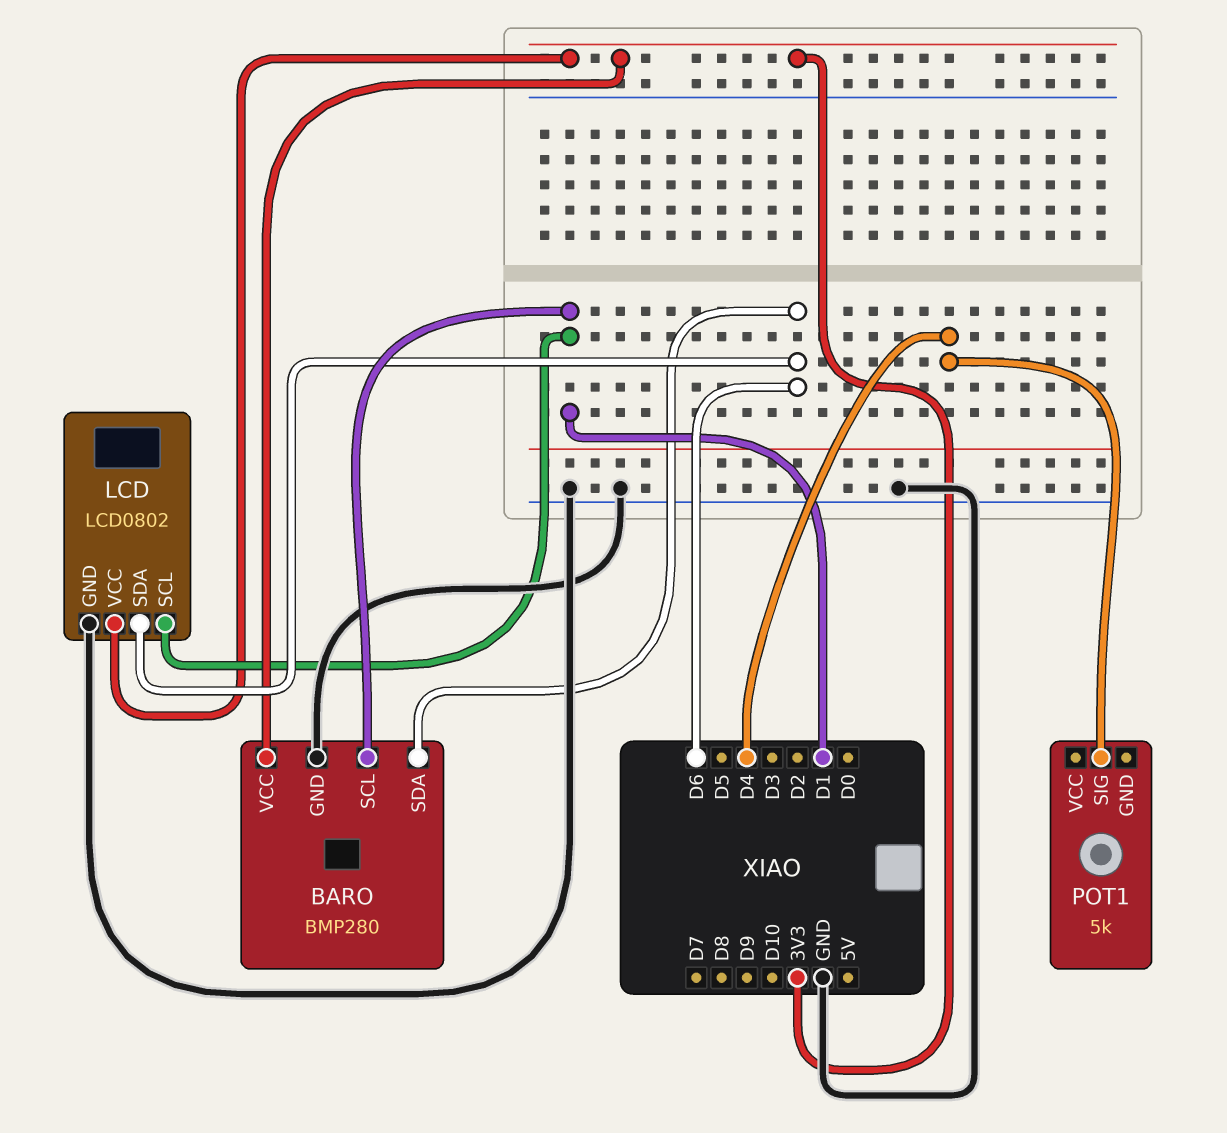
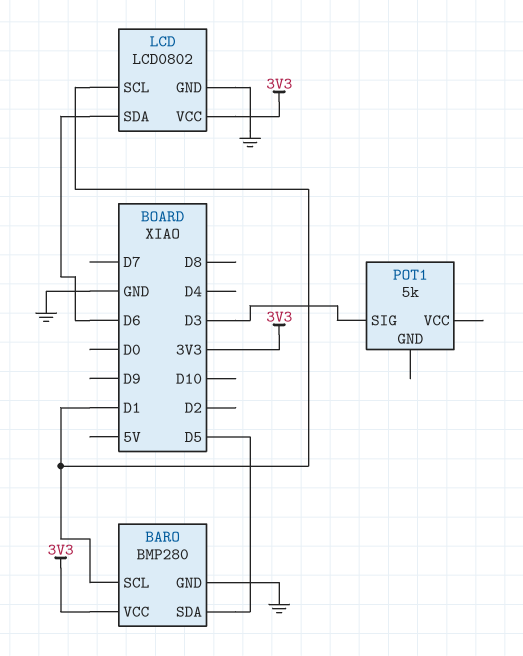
BARO pin SDA: D6 -> D5
POT1 pin SIG: D4 -> D3

